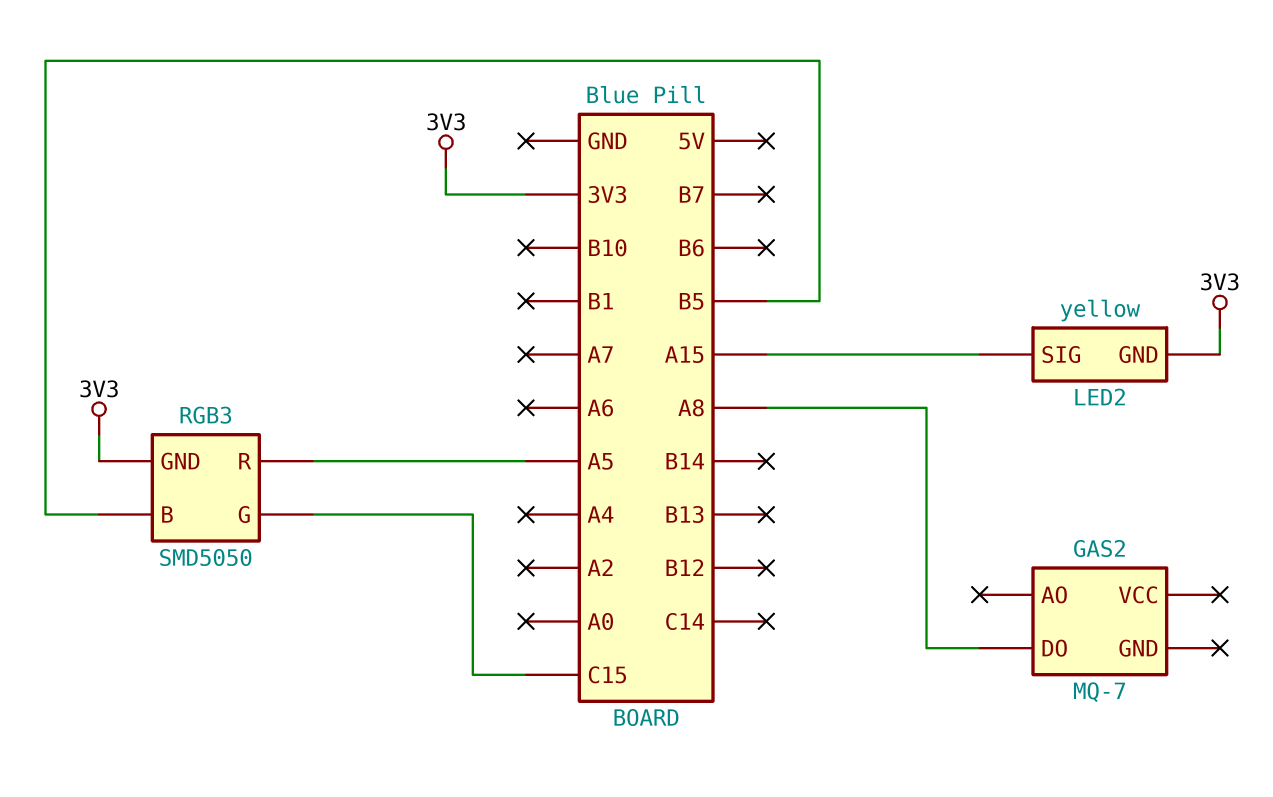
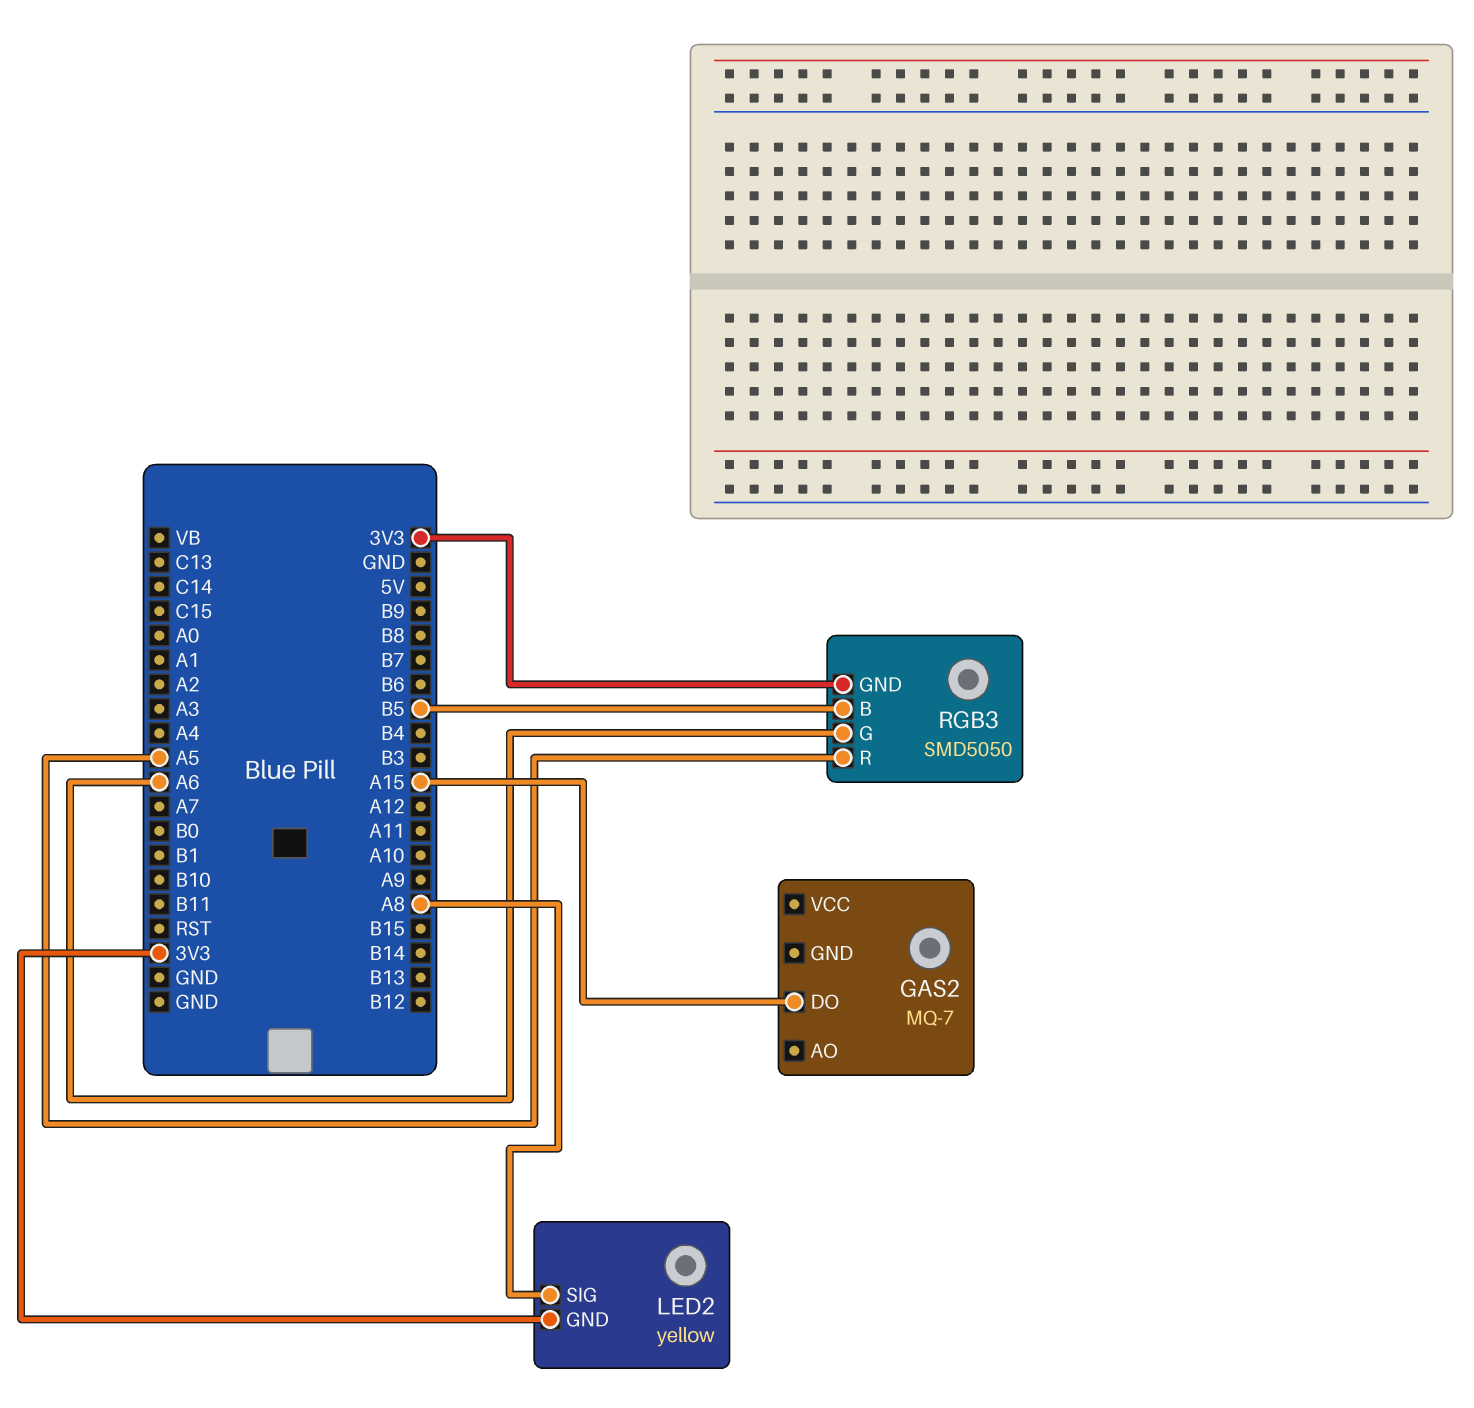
GAS2 pin DO: A8 -> A15
LED2 pin SIG: A15 -> A8
RGB3 pin G: C15 -> A6

